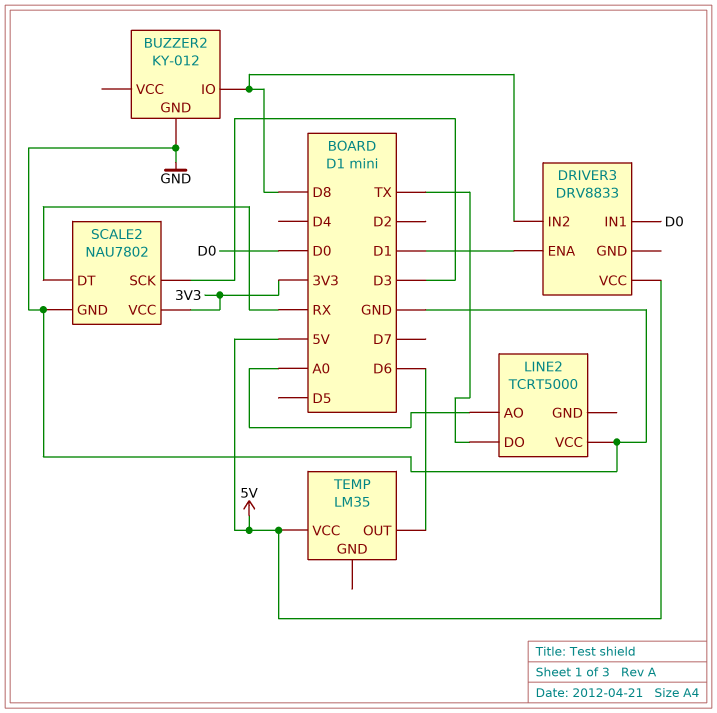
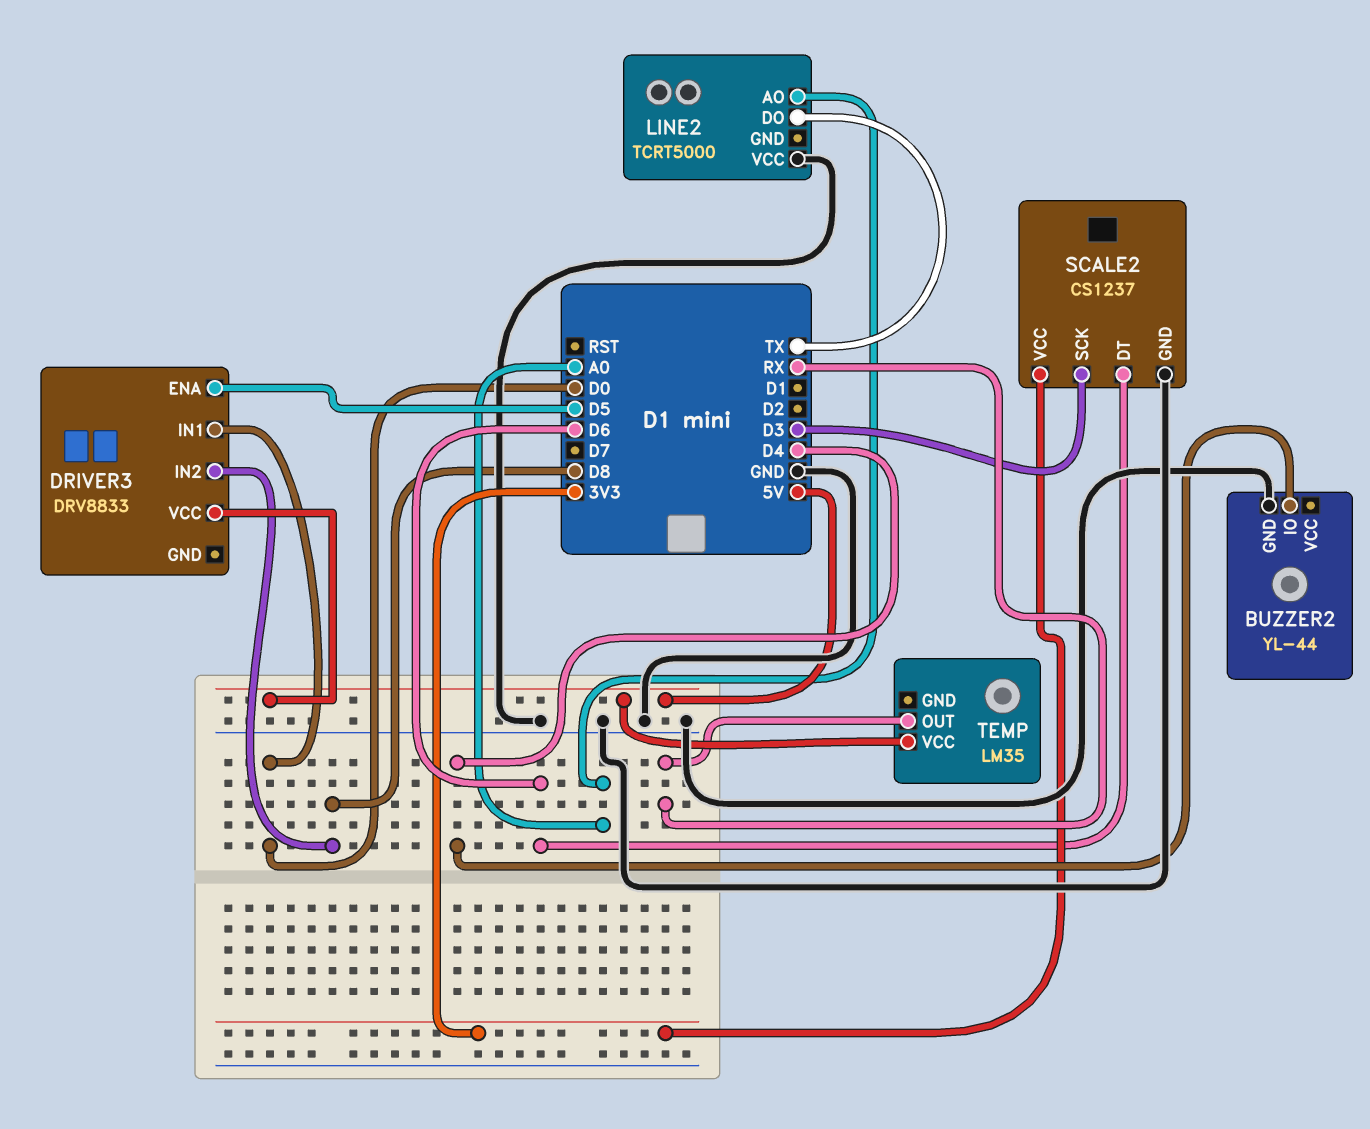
BUZZER2: KY-012 -> YL-44
BUZZER2 pin IO: D8 -> D4
DRIVER3 pin ENA: D1 -> D5
SCALE2: NAU7802 -> CS1237
SCALE2 pin DT: RX -> D6
TEMP pin OUT: D6 -> RX

